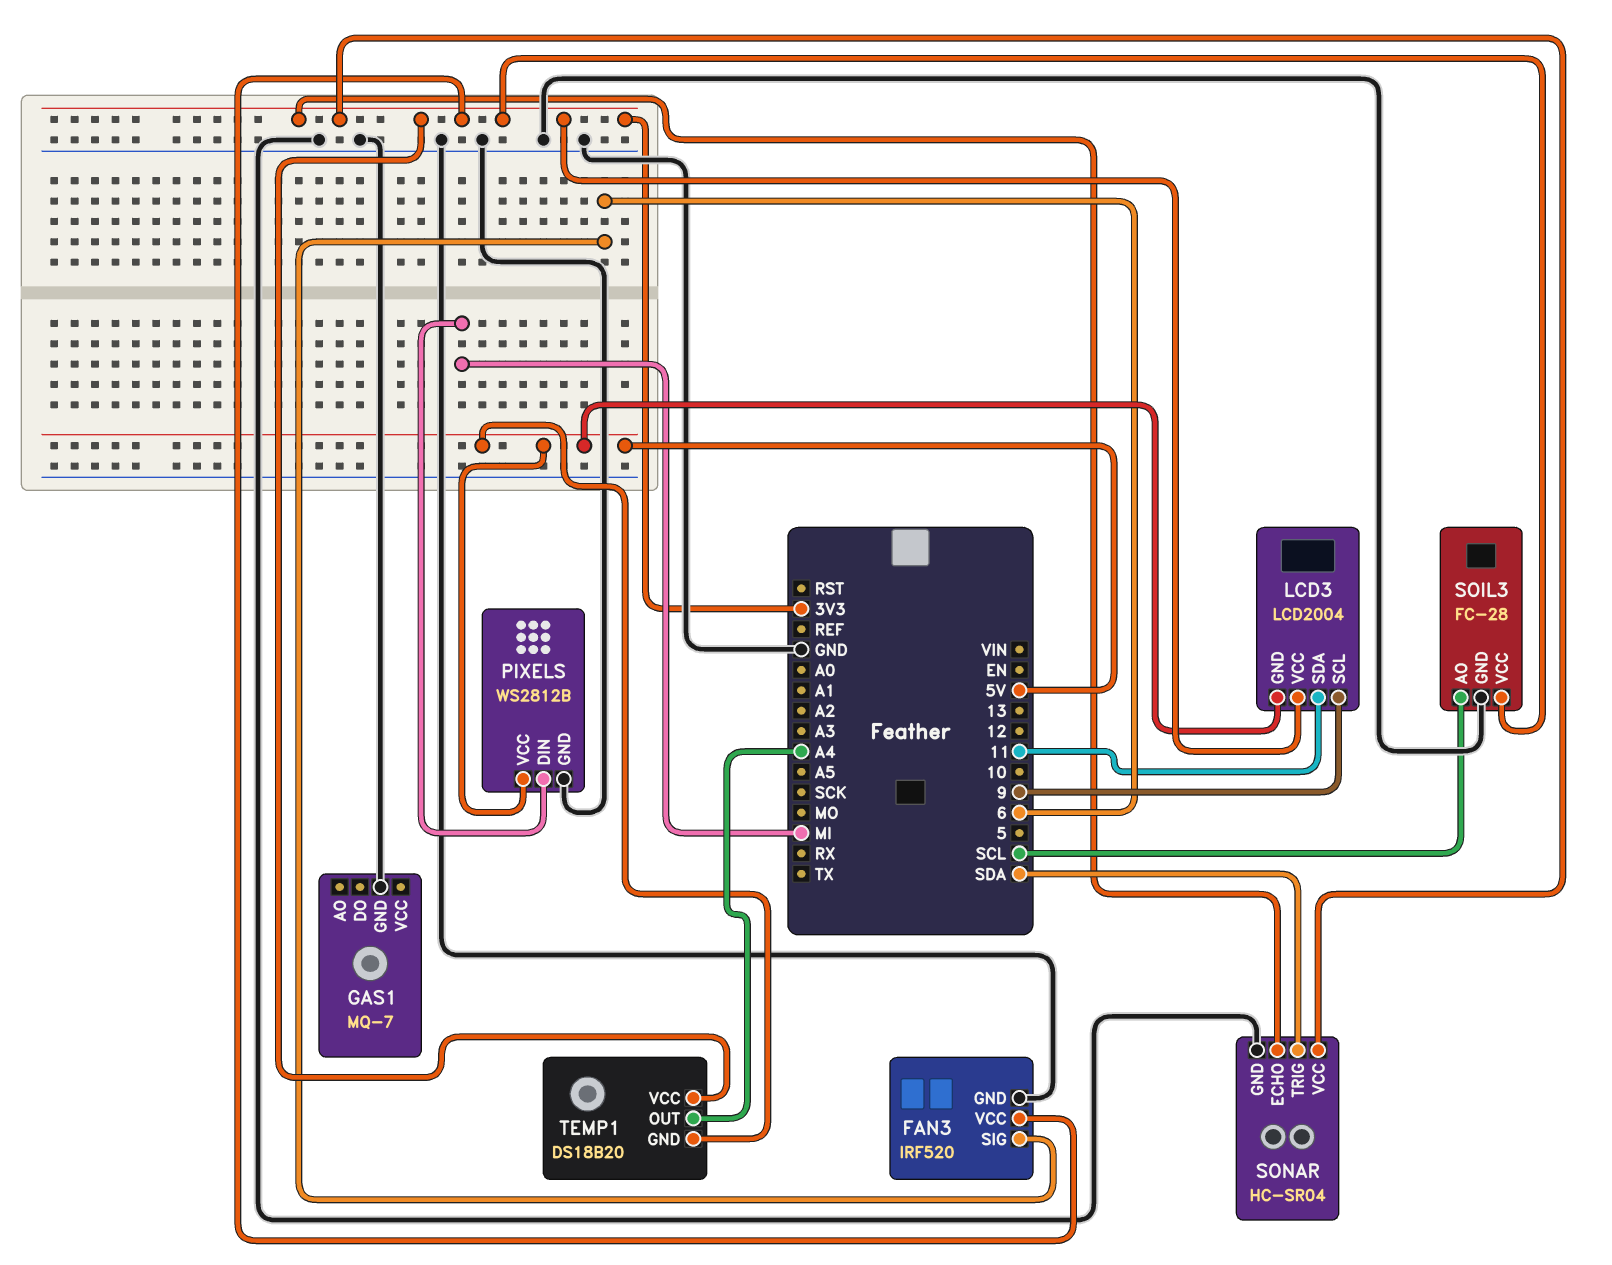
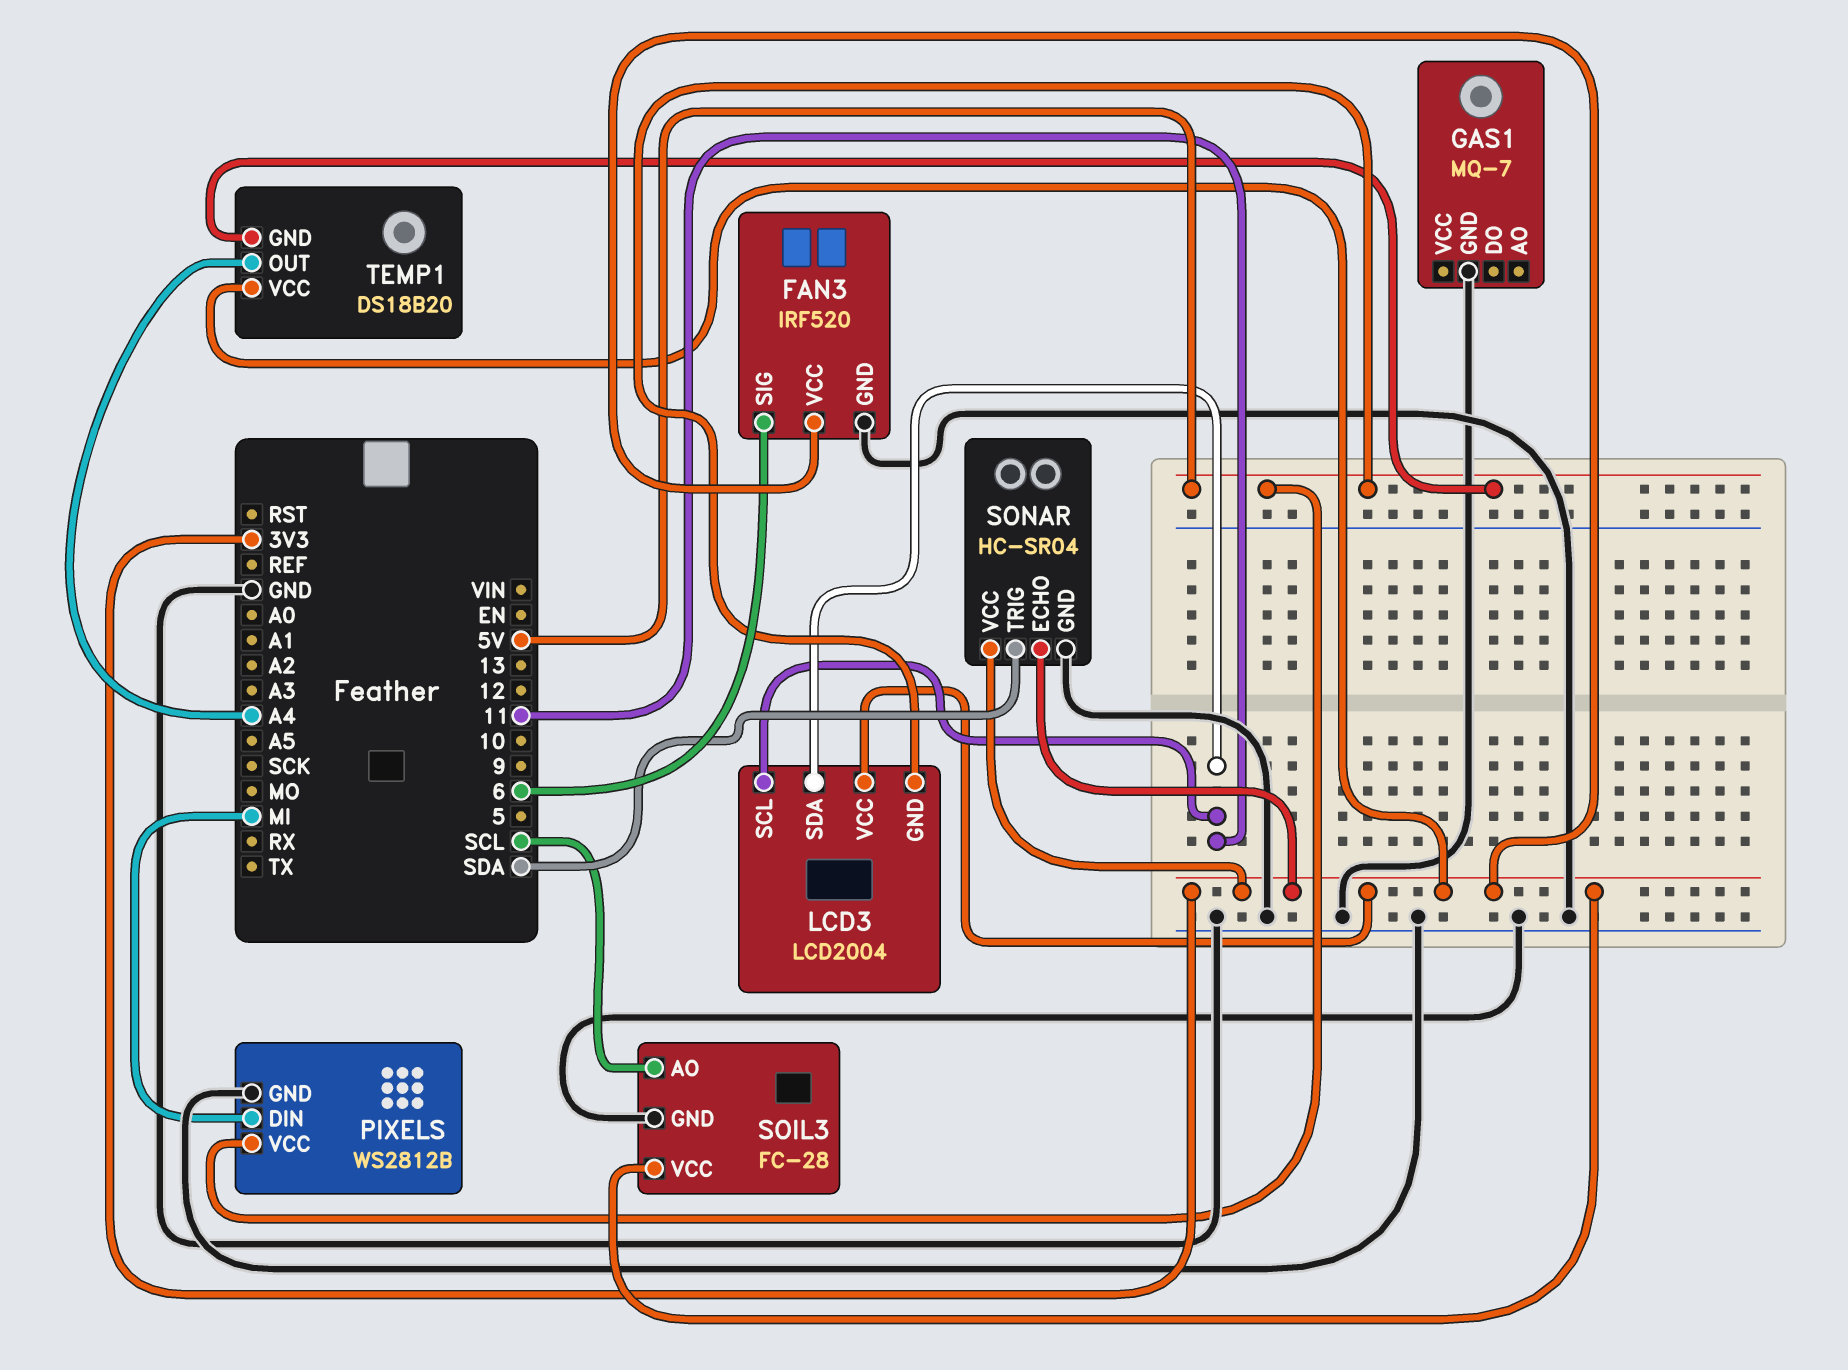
LCD3 pin SCL: 9 -> 11

